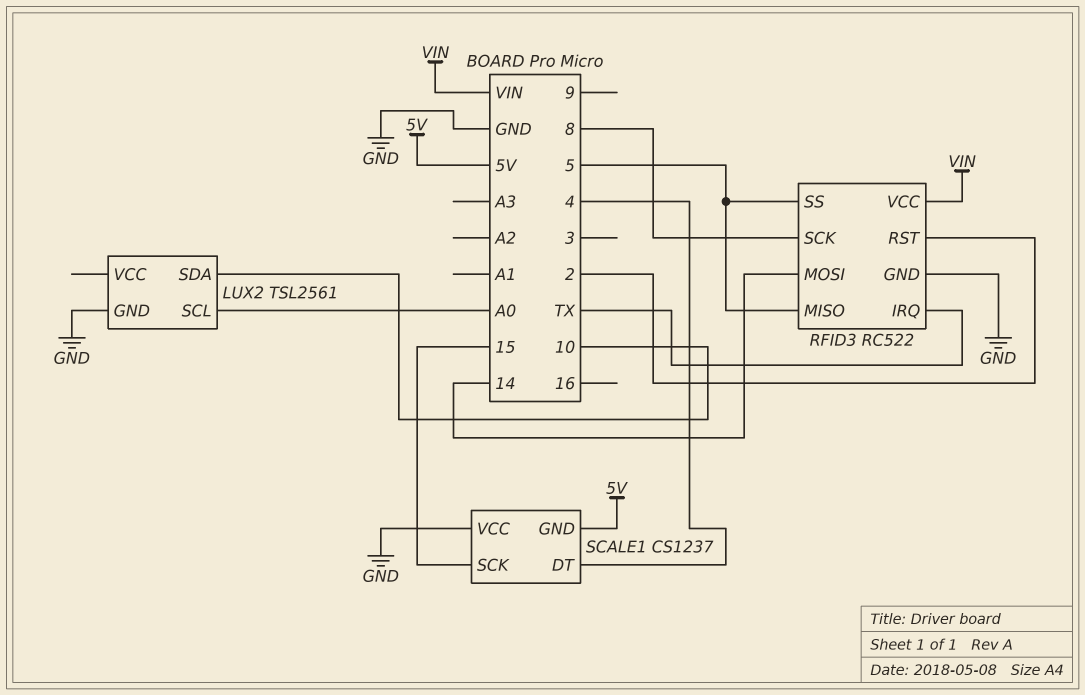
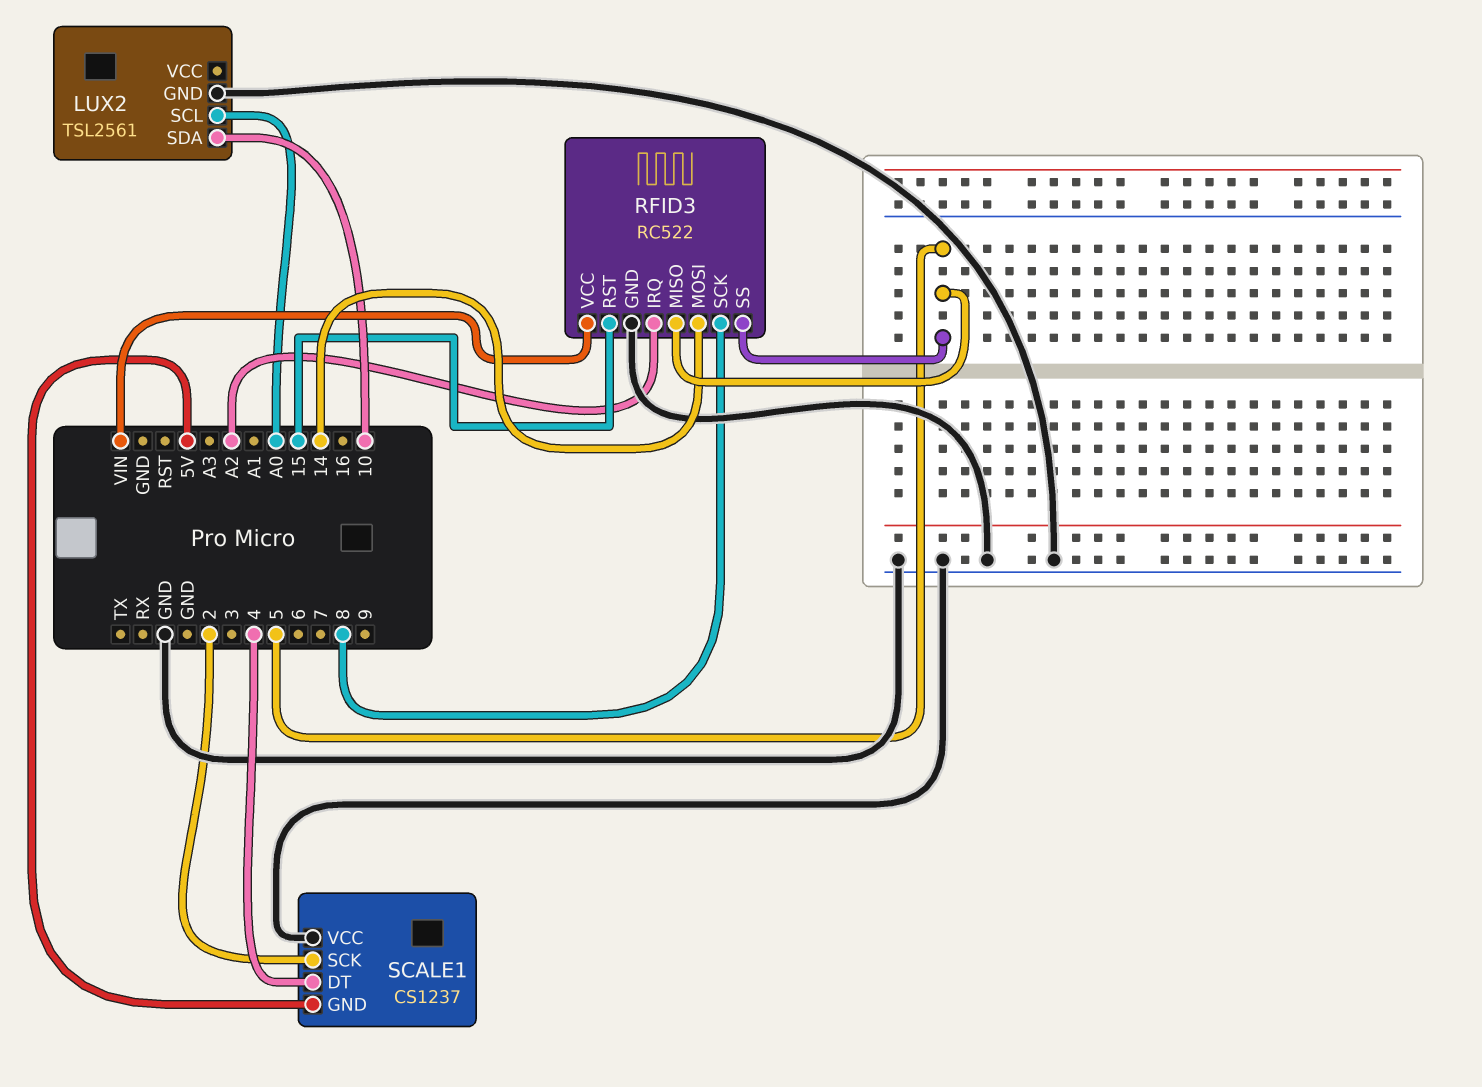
RFID3 pin IRQ: TX -> A2
RFID3 pin RST: 2 -> 15
SCALE1 pin SCK: 15 -> 2

